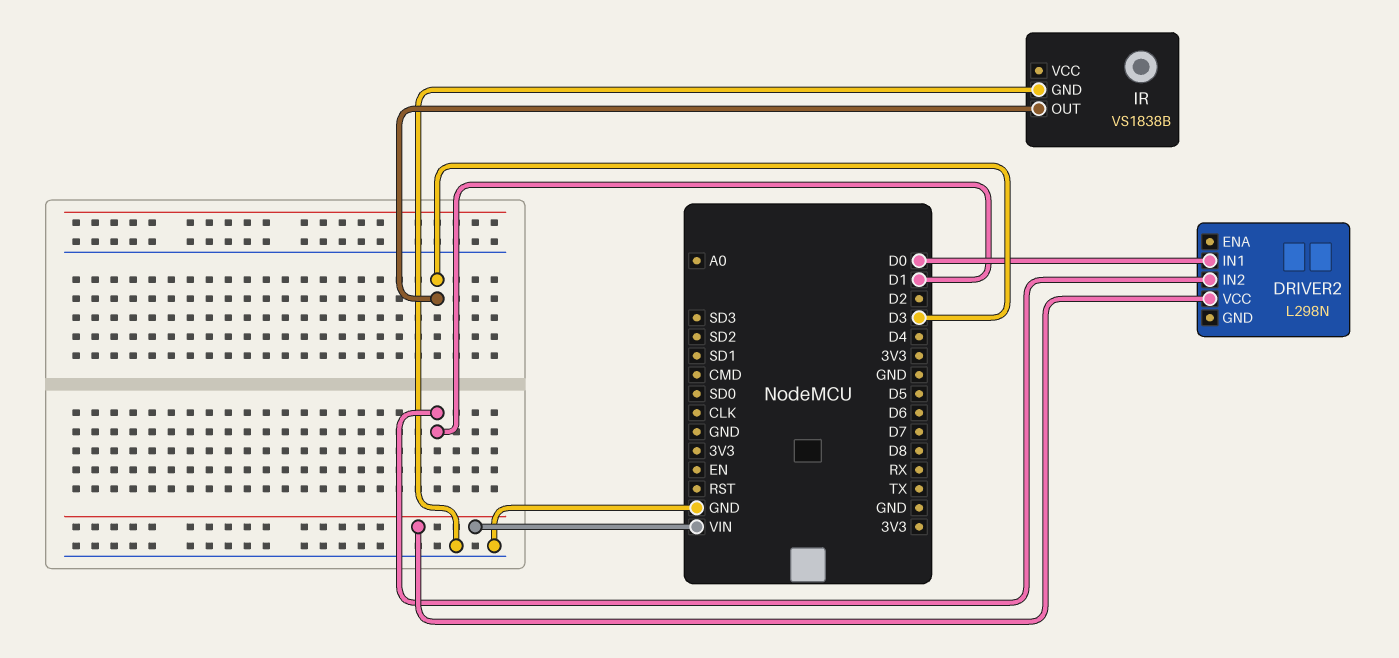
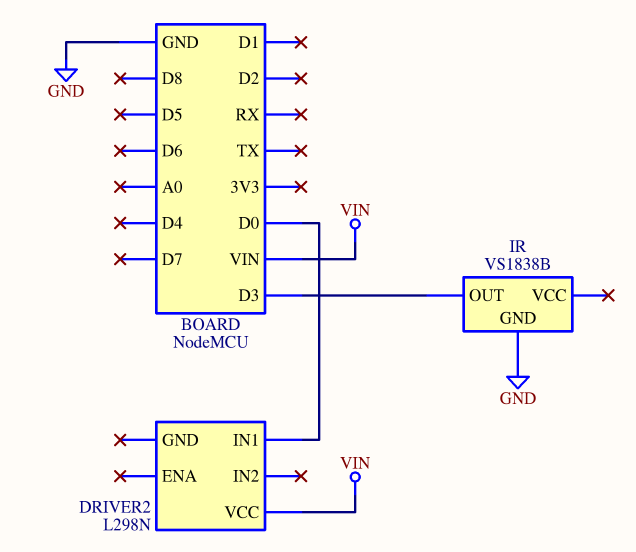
DRIVER2 pin IN2: D1 -> none

